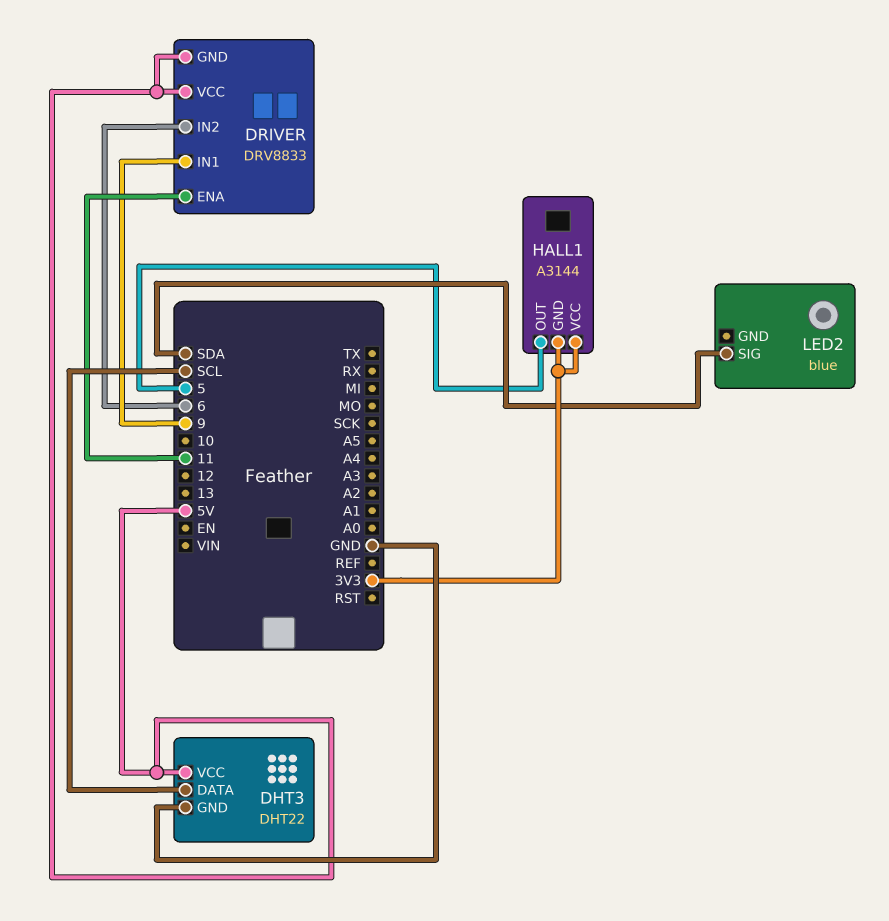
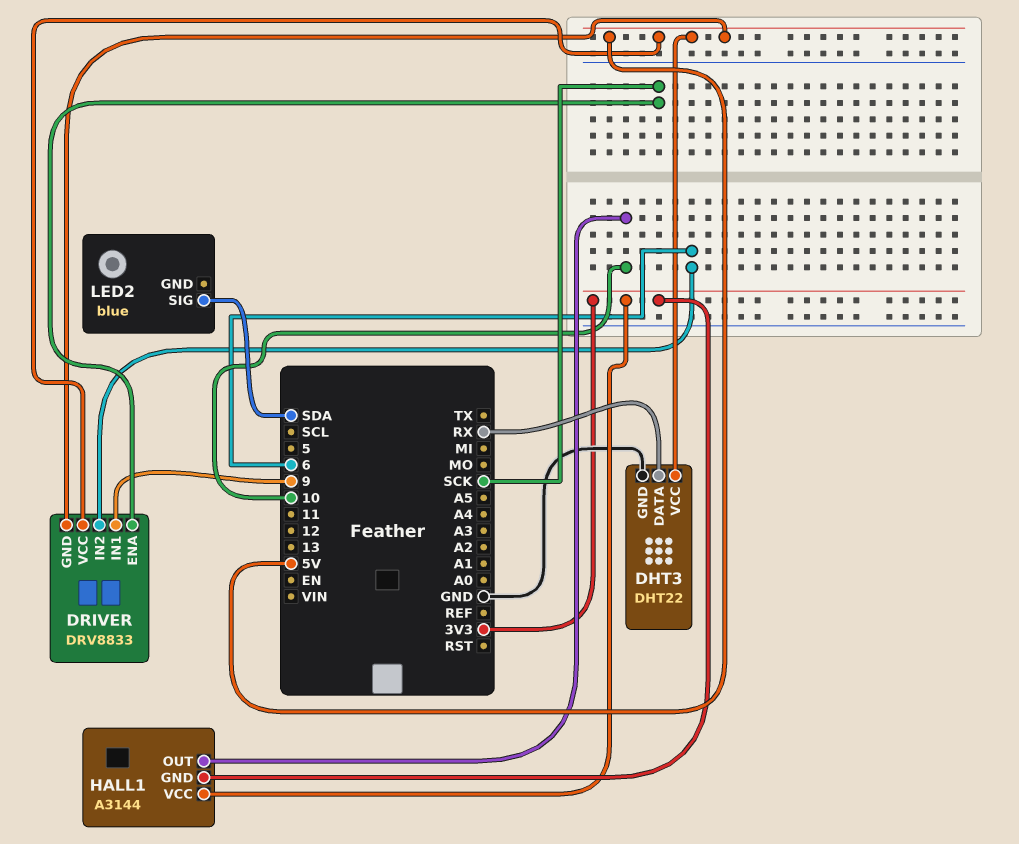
DHT3 pin DATA: SCL -> RX
DRIVER pin ENA: 11 -> SCK
HALL1 pin OUT: 5 -> 10

